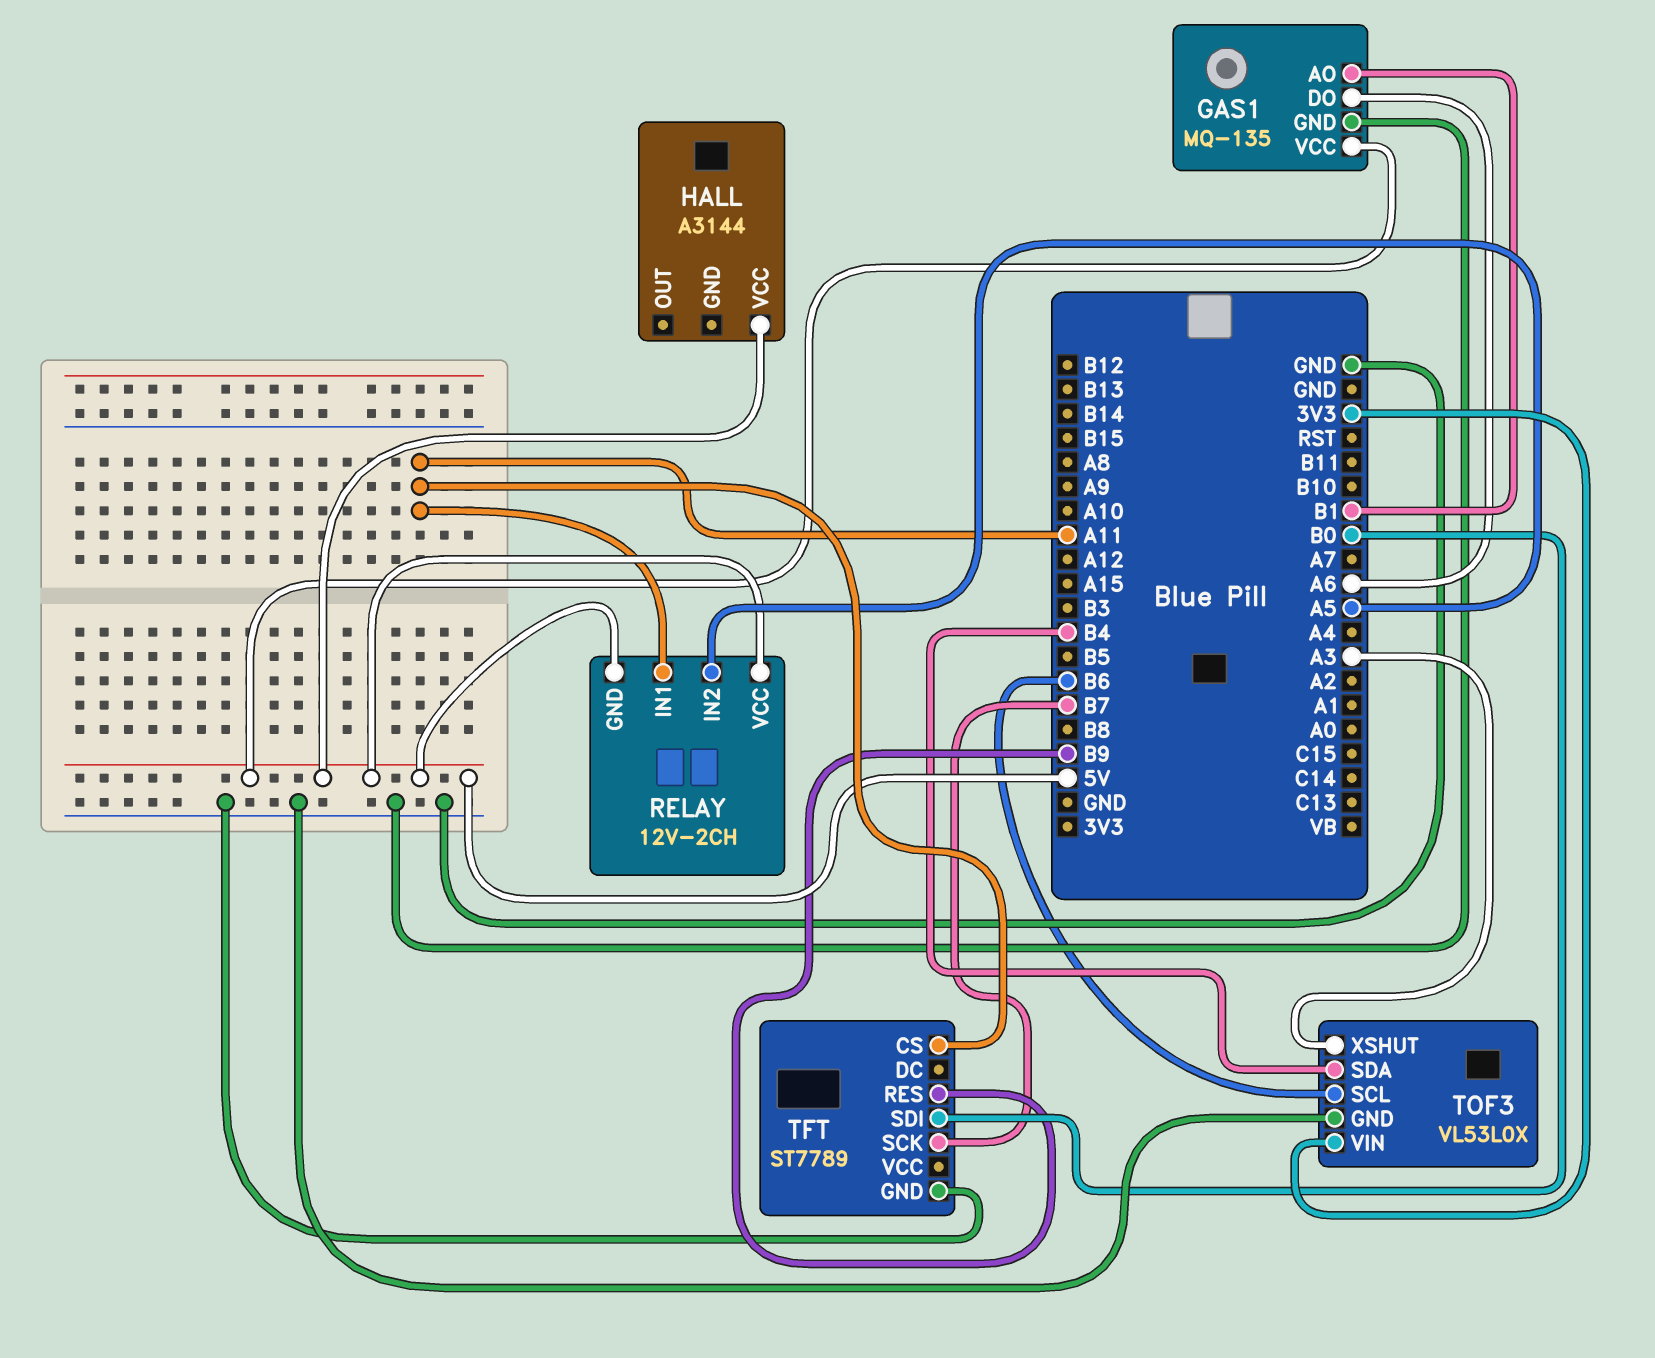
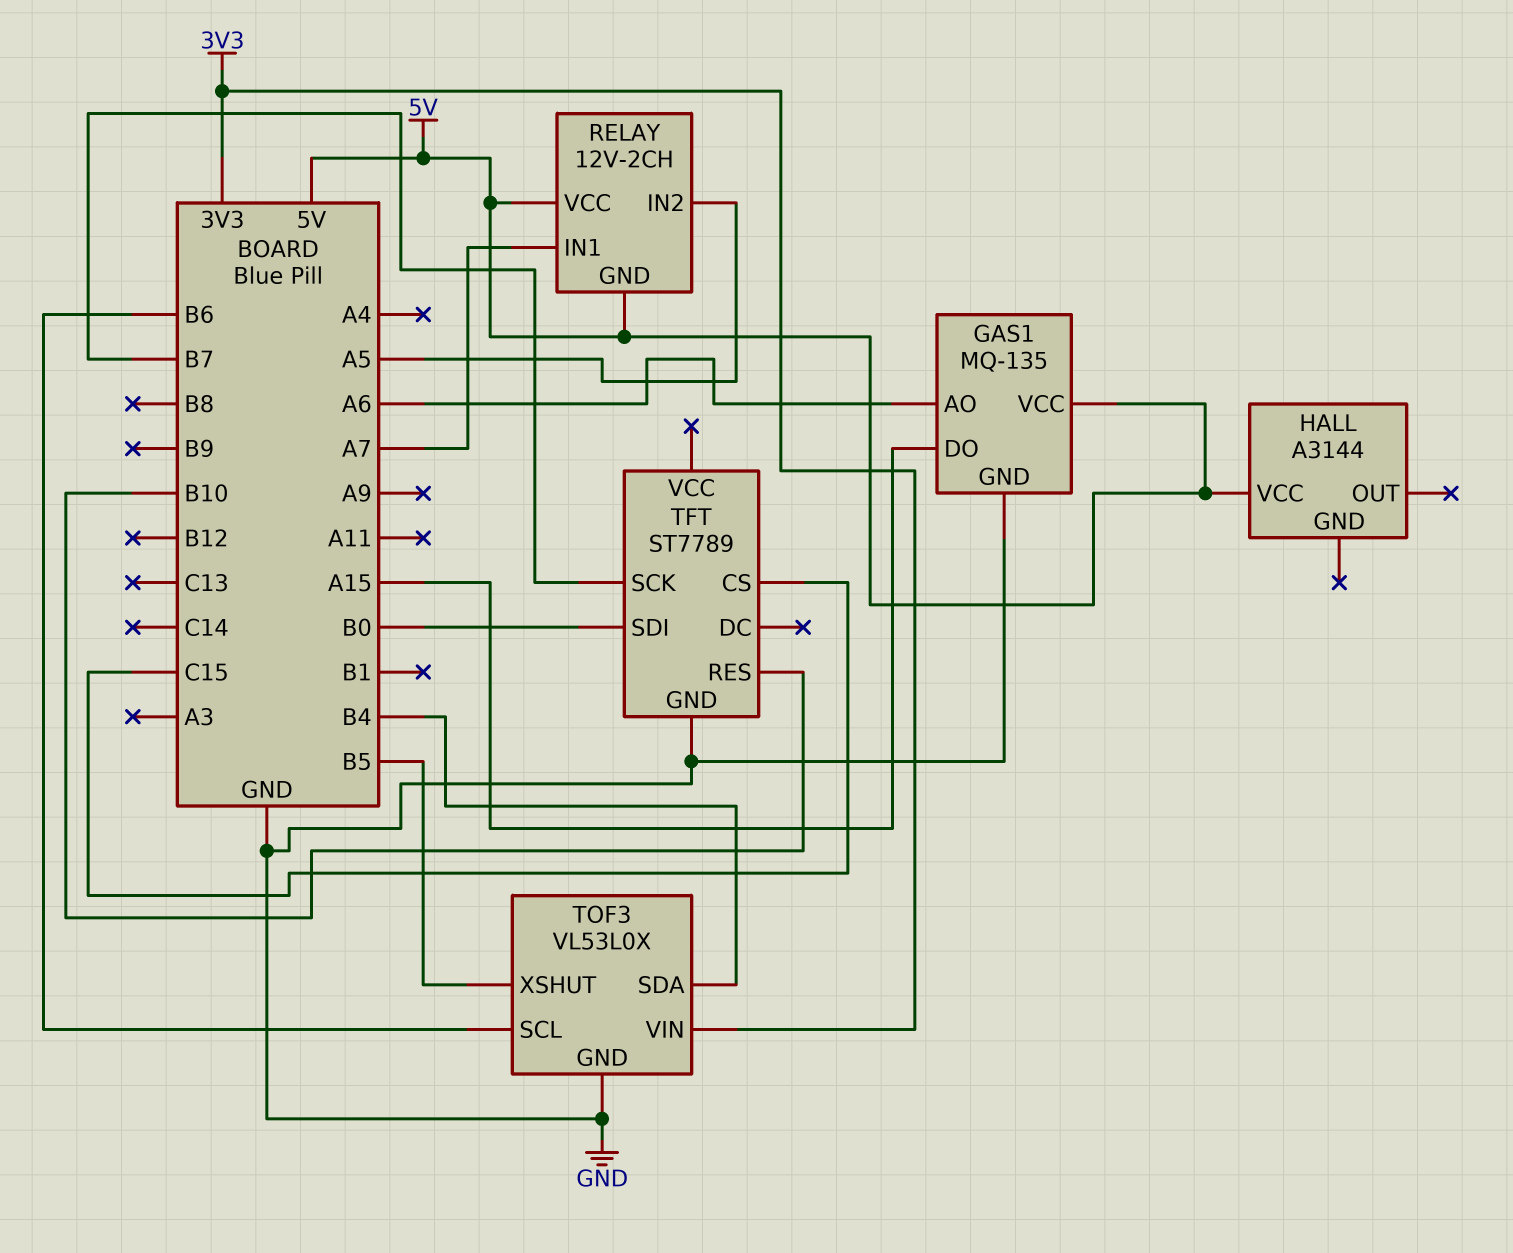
GAS1 pin AO: B1 -> A6
GAS1 pin DO: A6 -> A15
RELAY pin IN1: A11 -> A7
TFT pin CS: A11 -> C15
TFT pin RES: B9 -> B10
TOF3 pin XSHUT: A3 -> B5

